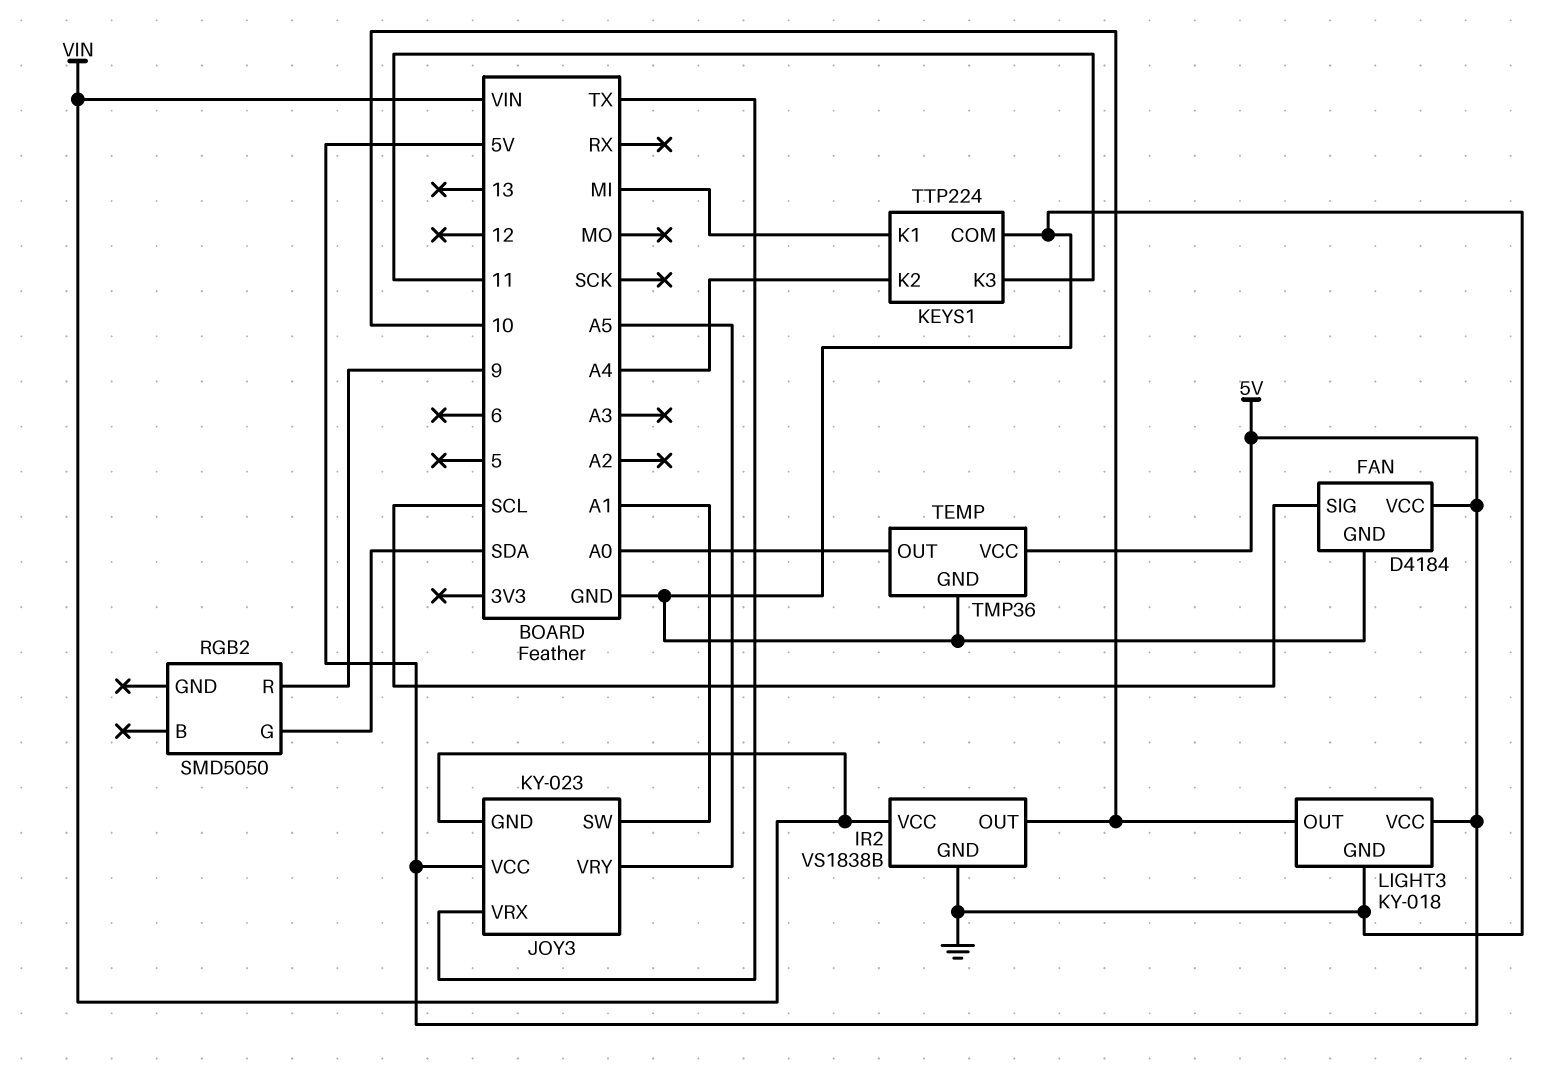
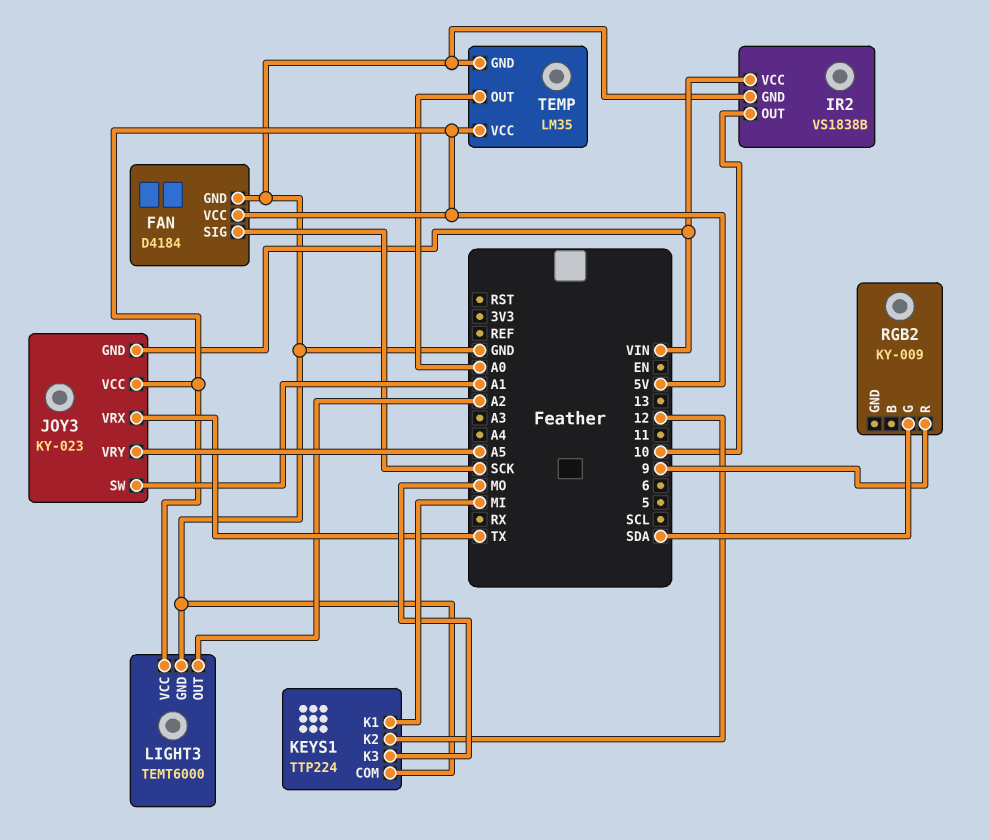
FAN pin SIG: SCL -> SCK
KEYS1 pin K2: A4 -> 12
KEYS1 pin K3: 11 -> MO
LIGHT3: KY-018 -> TEMT6000
LIGHT3 pin OUT: 10 -> A2
RGB2: SMD5050 -> KY-009
TEMP: TMP36 -> LM35

